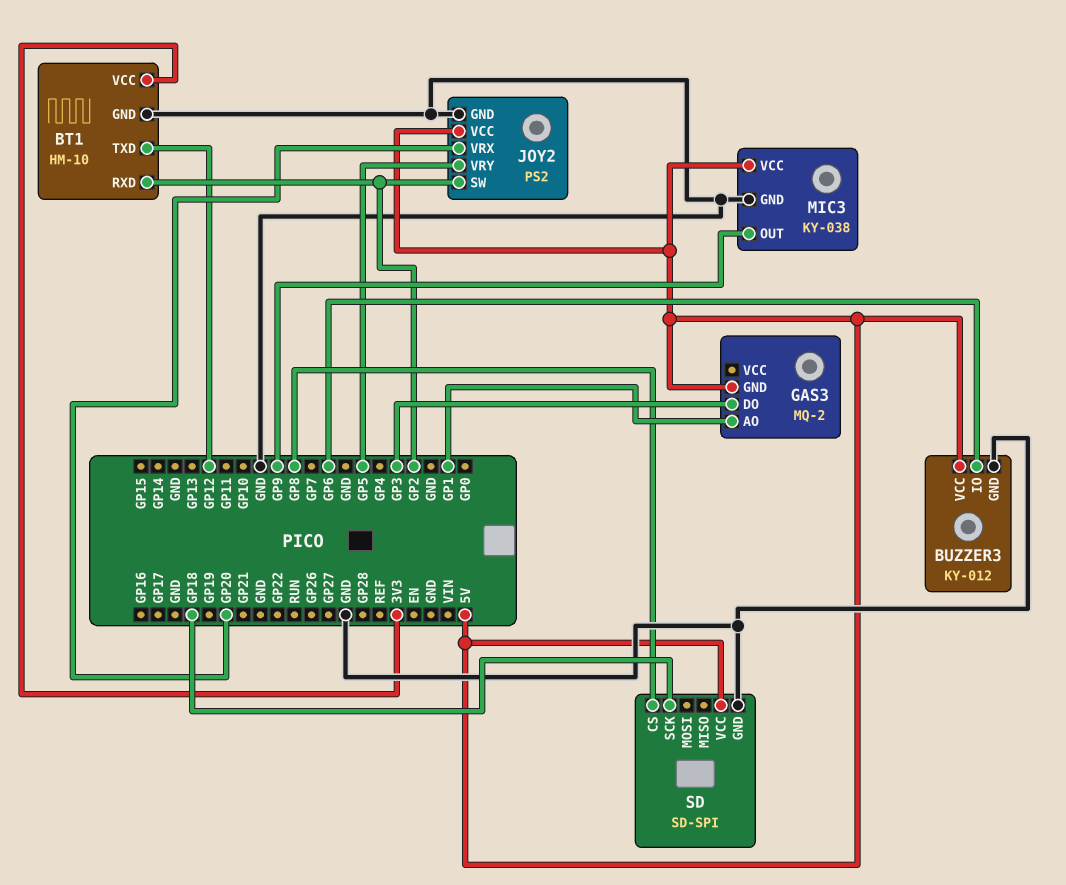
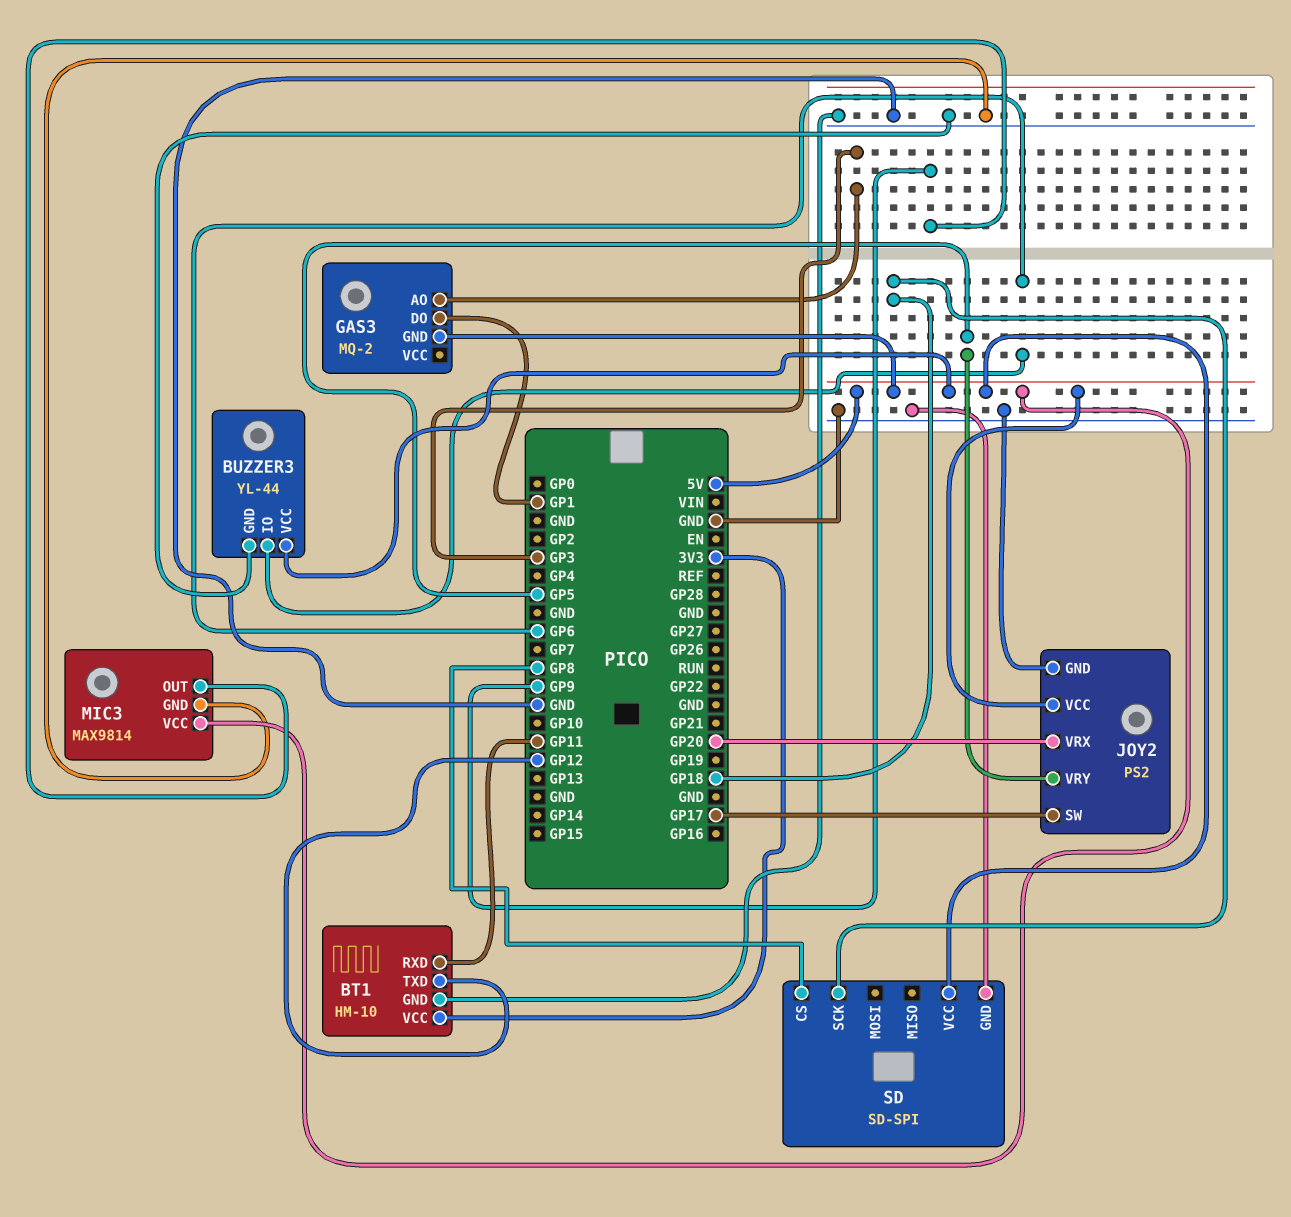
BT1 pin RXD: GP2 -> GP11
BUZZER3: KY-012 -> YL-44
GAS3 pin AO: GP1 -> GP3
GAS3 pin DO: GP3 -> GP1
JOY2 pin SW: GP2 -> GP17
MIC3: KY-038 -> MAX9814

